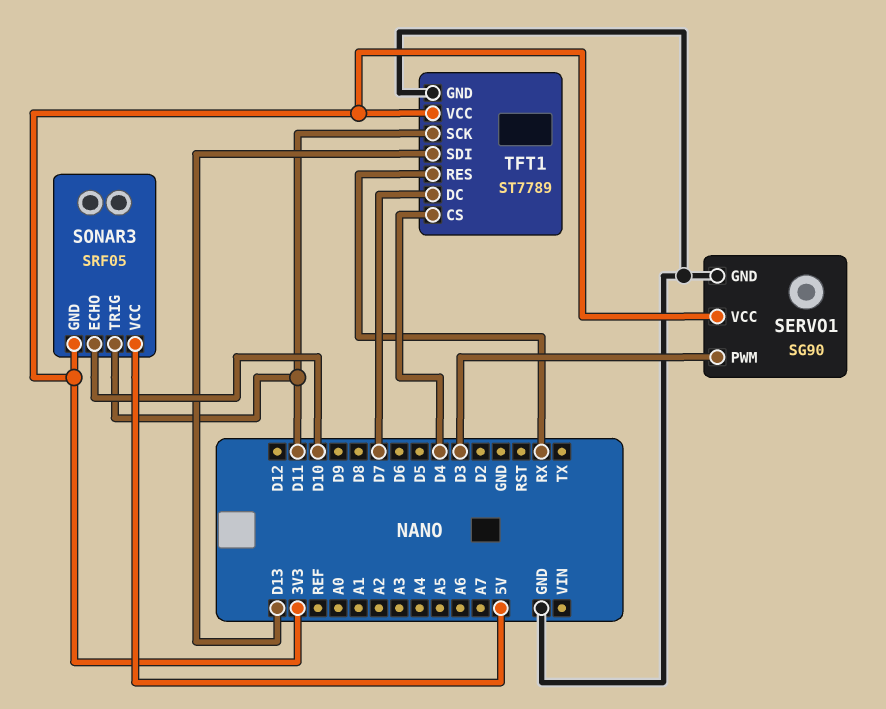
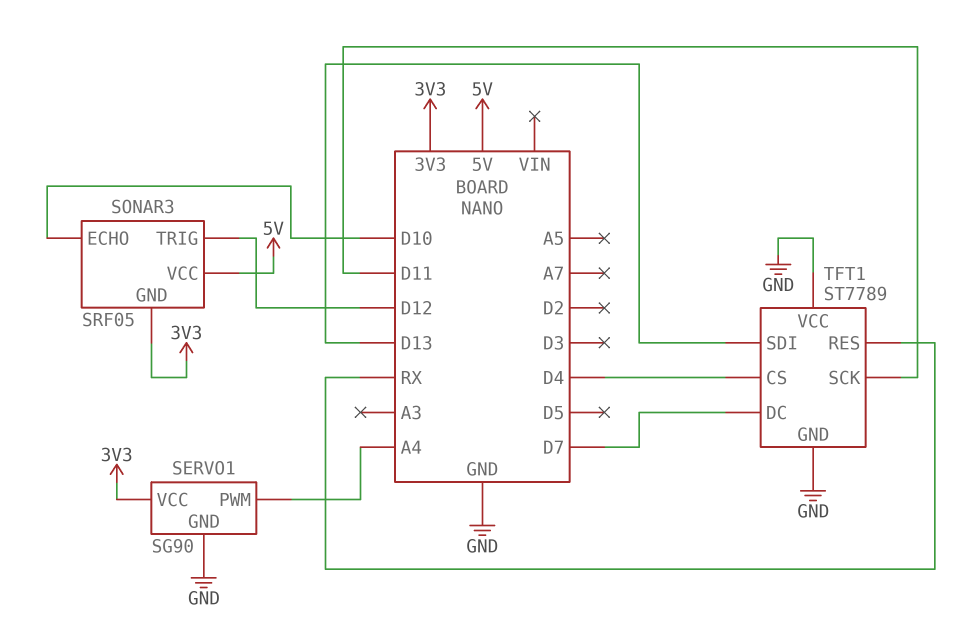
SERVO1 pin PWM: D3 -> A4
SONAR3 pin TRIG: D11 -> D12
TFT1 pin VCC: 3V3 -> GND

